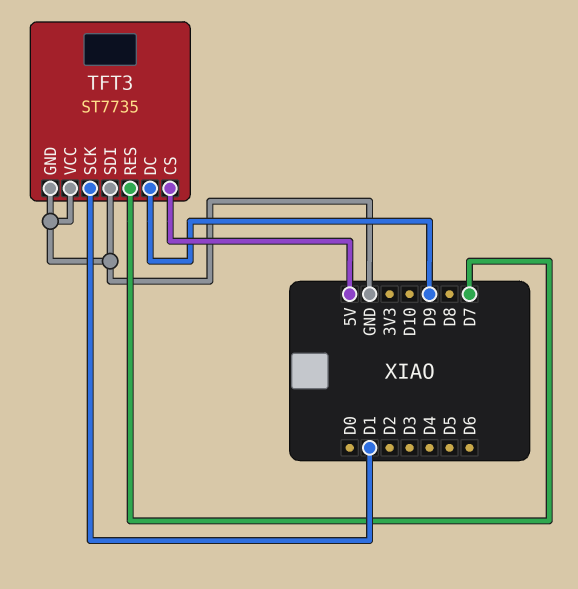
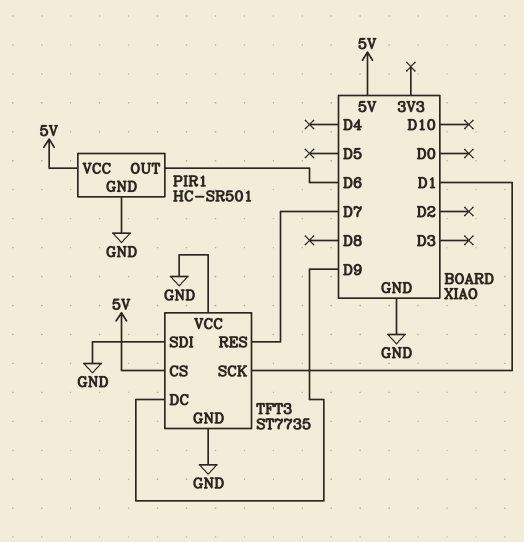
PIR1: none -> HC-SR501
PIR1 pin GND: none -> GND
PIR1 pin OUT: none -> D6
PIR1 pin VCC: none -> 5V

